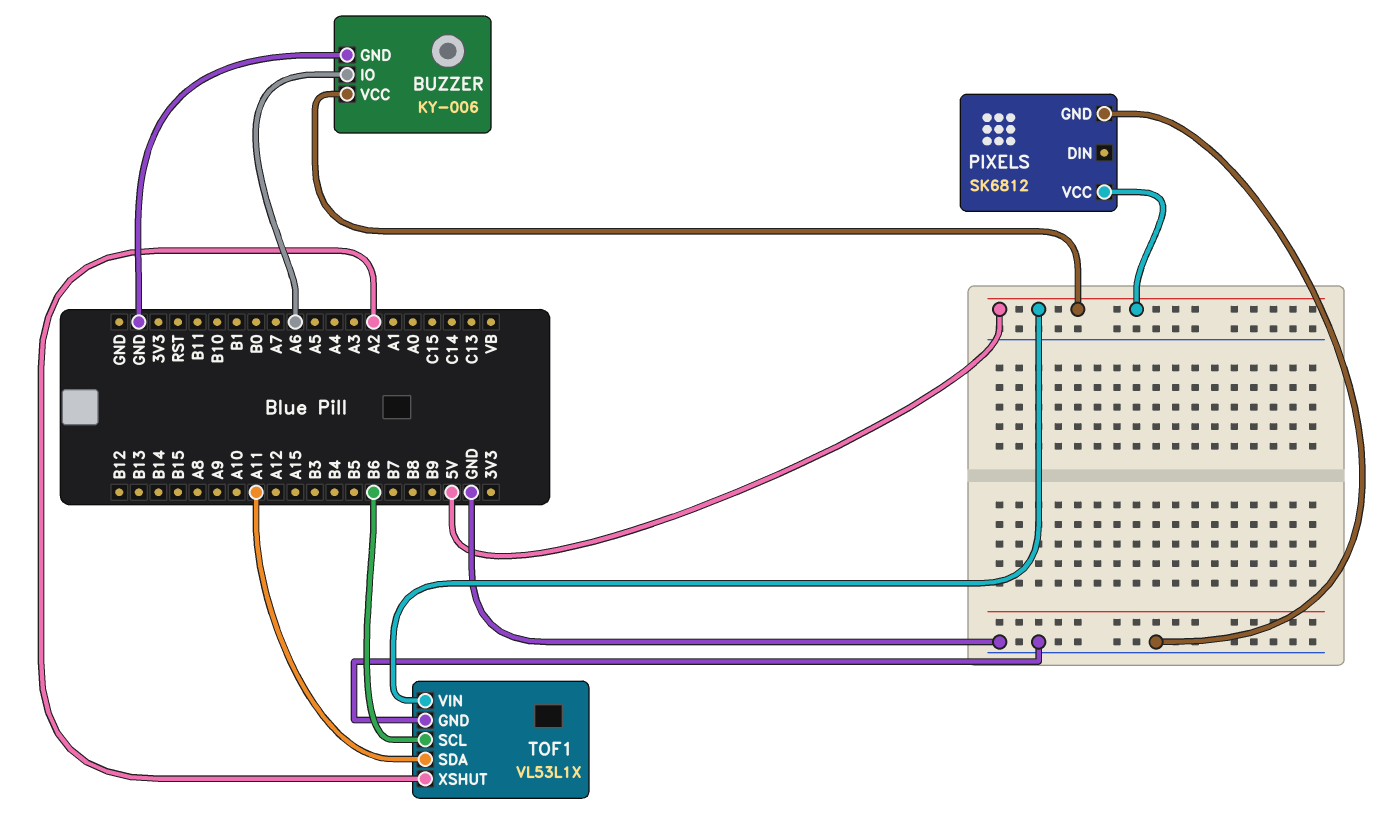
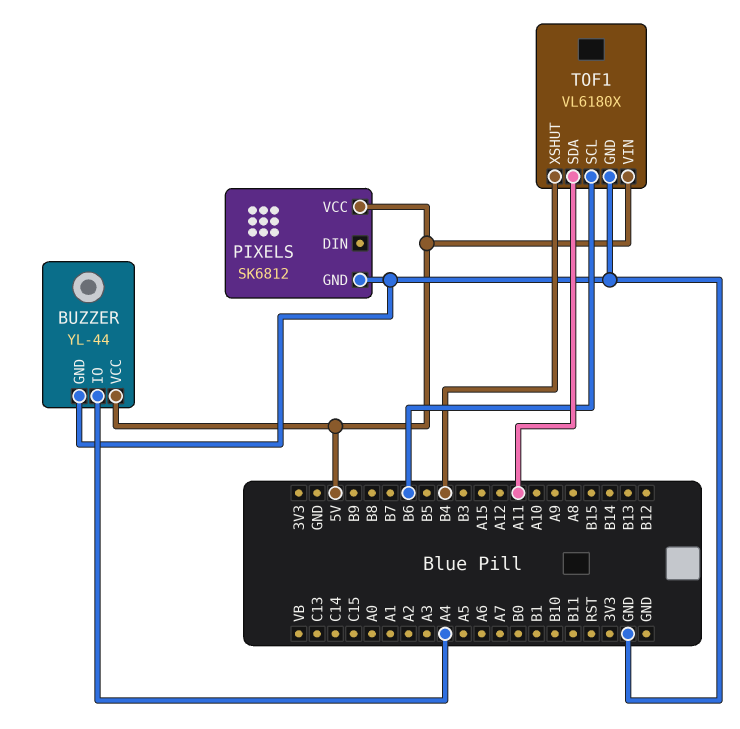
BUZZER: KY-006 -> YL-44
BUZZER pin IO: A6 -> A4
TOF1: VL53L1X -> VL6180X
TOF1 pin XSHUT: A2 -> B4

